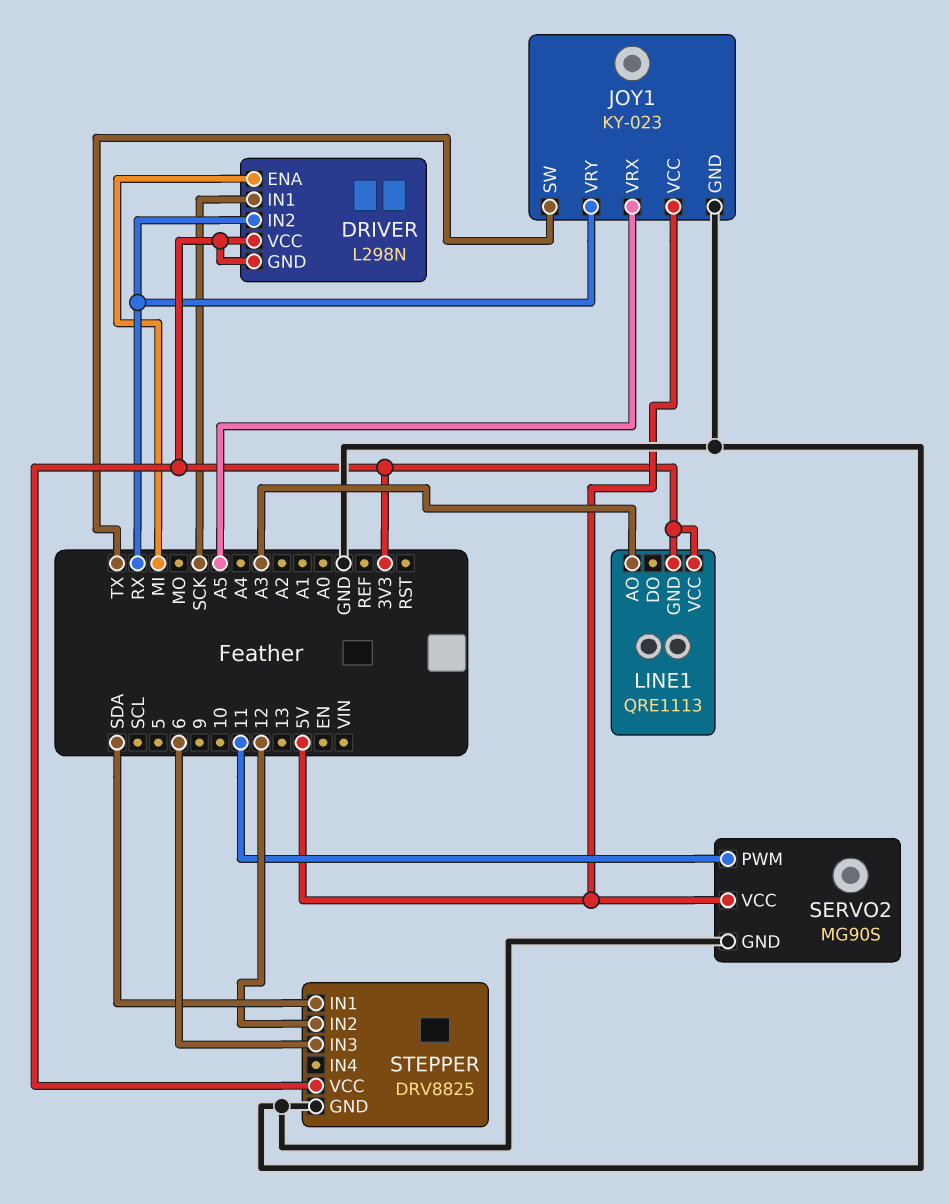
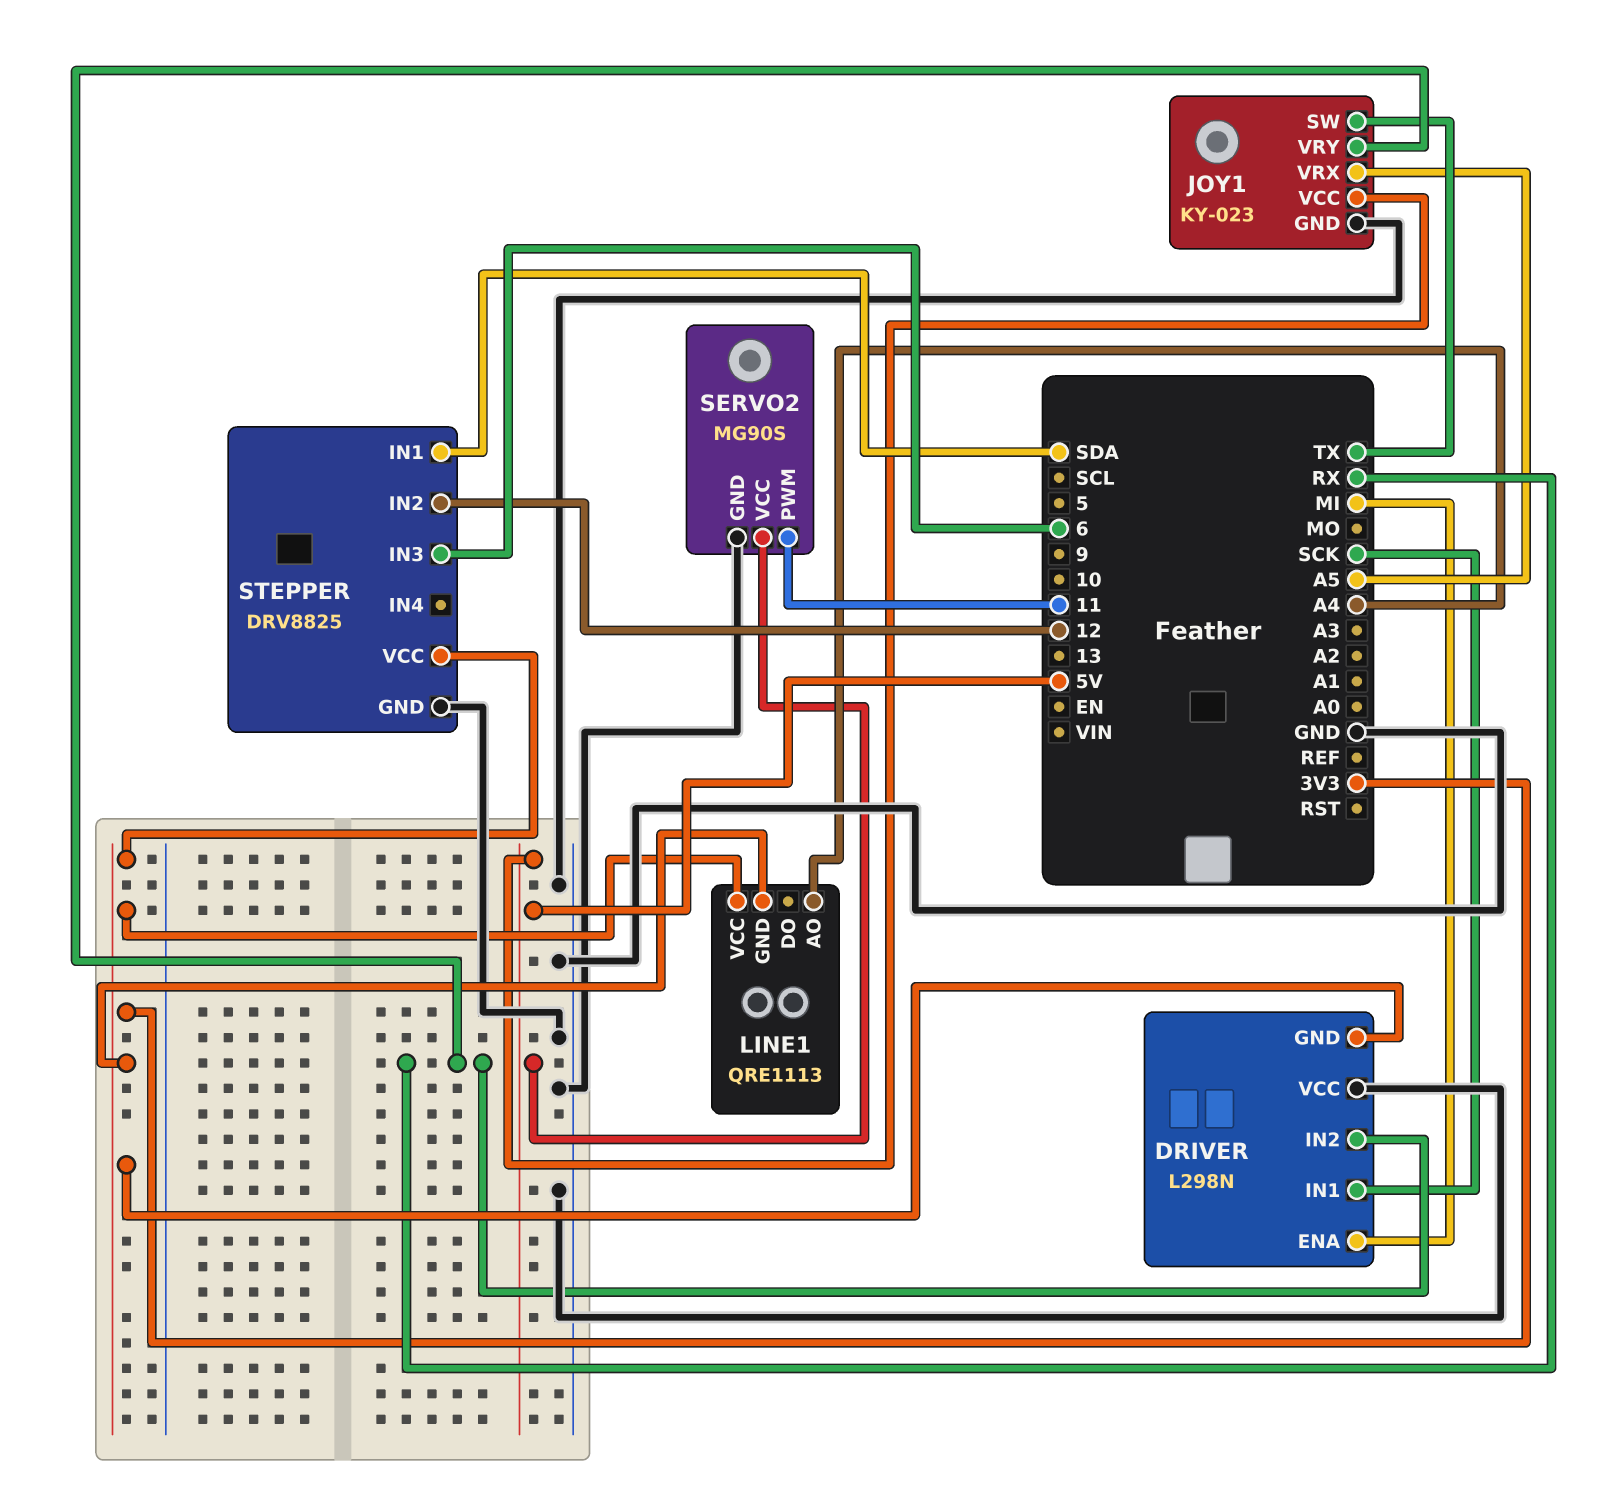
DRIVER pin VCC: 3V3 -> GND
LINE1 pin AO: A3 -> A4

